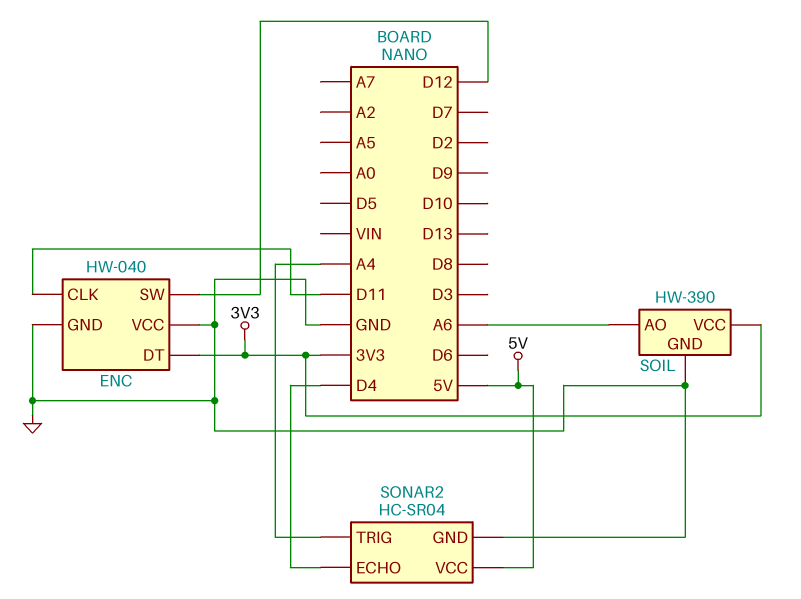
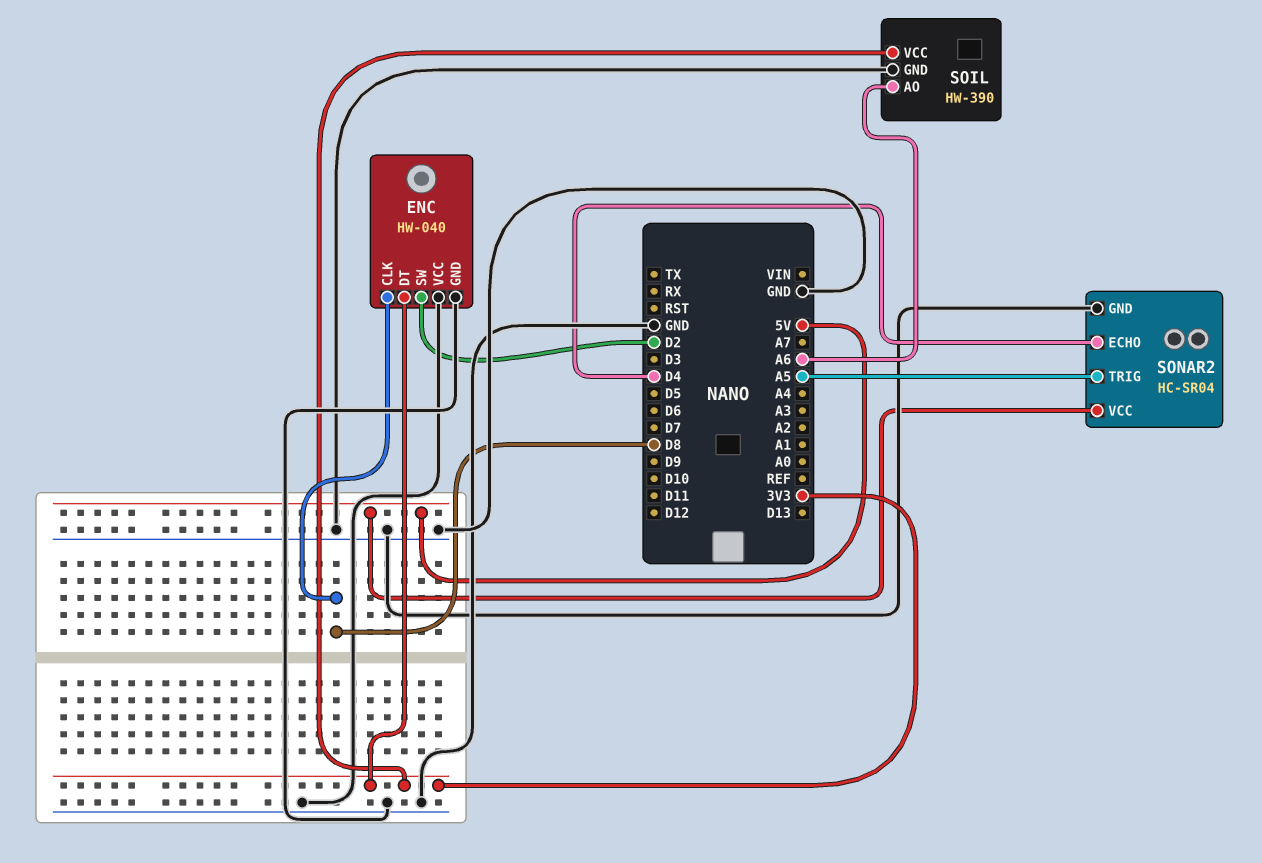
ENC pin CLK: D11 -> D8
ENC pin SW: D12 -> D2
SONAR2 pin TRIG: A4 -> A5

